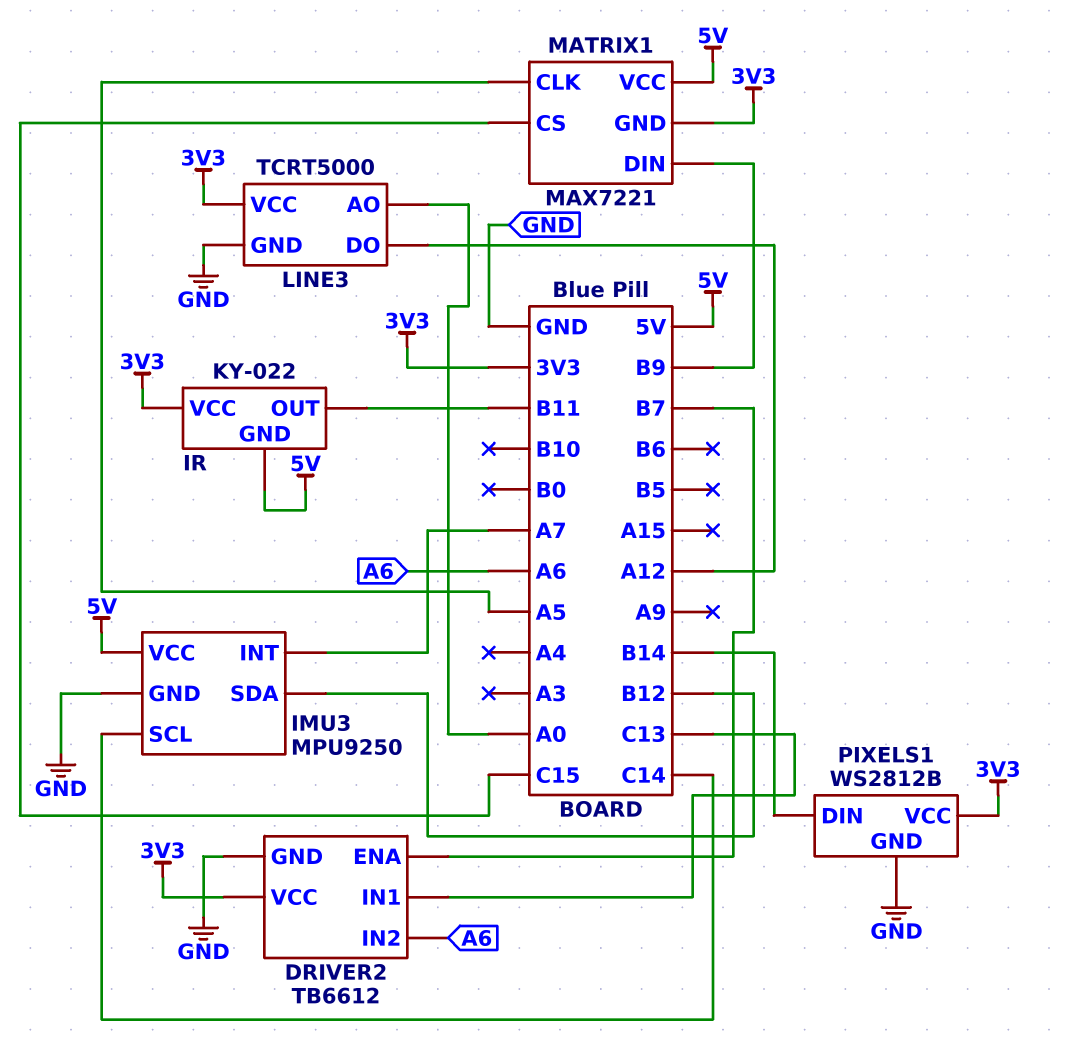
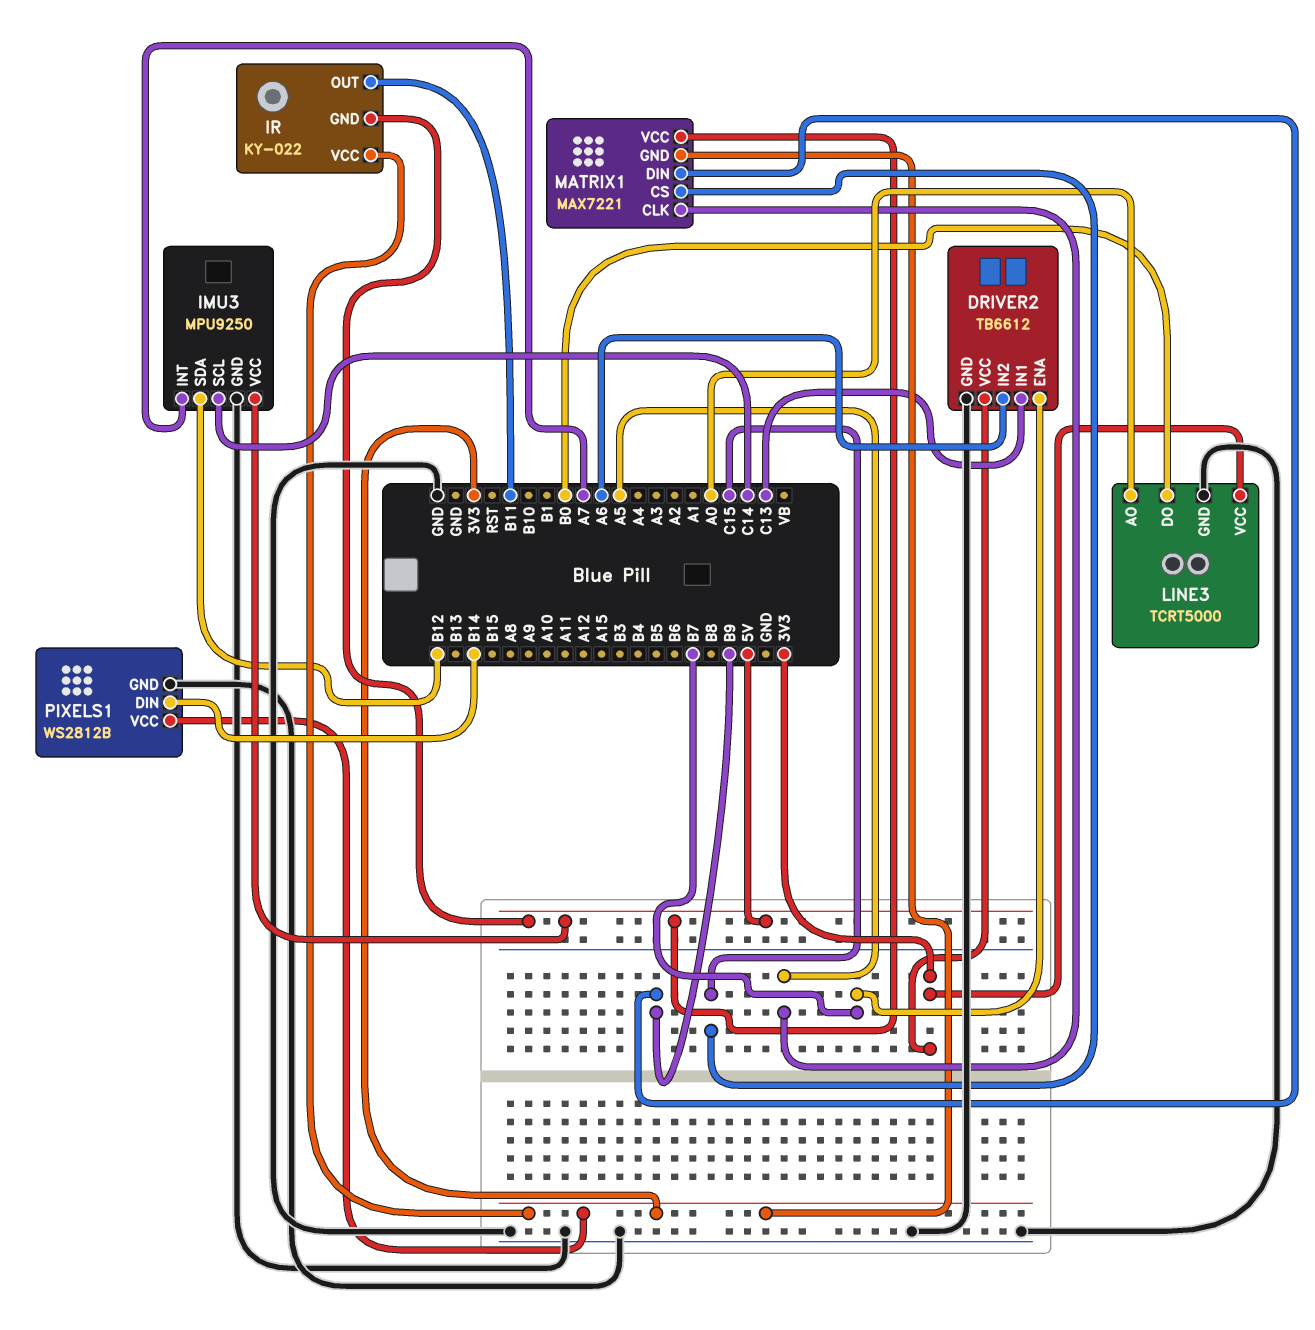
LINE3 pin DO: A12 -> B0

